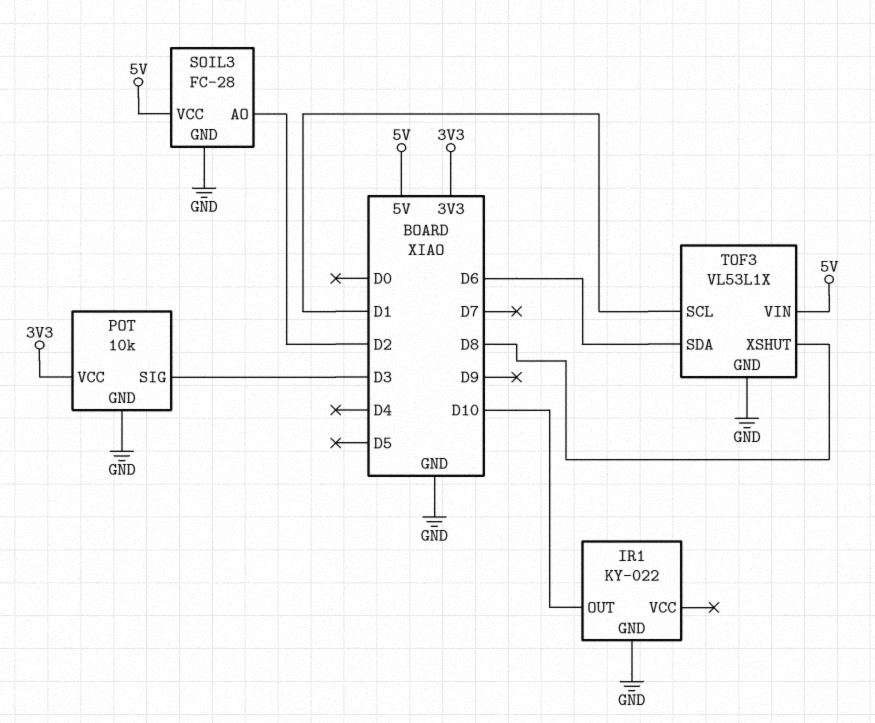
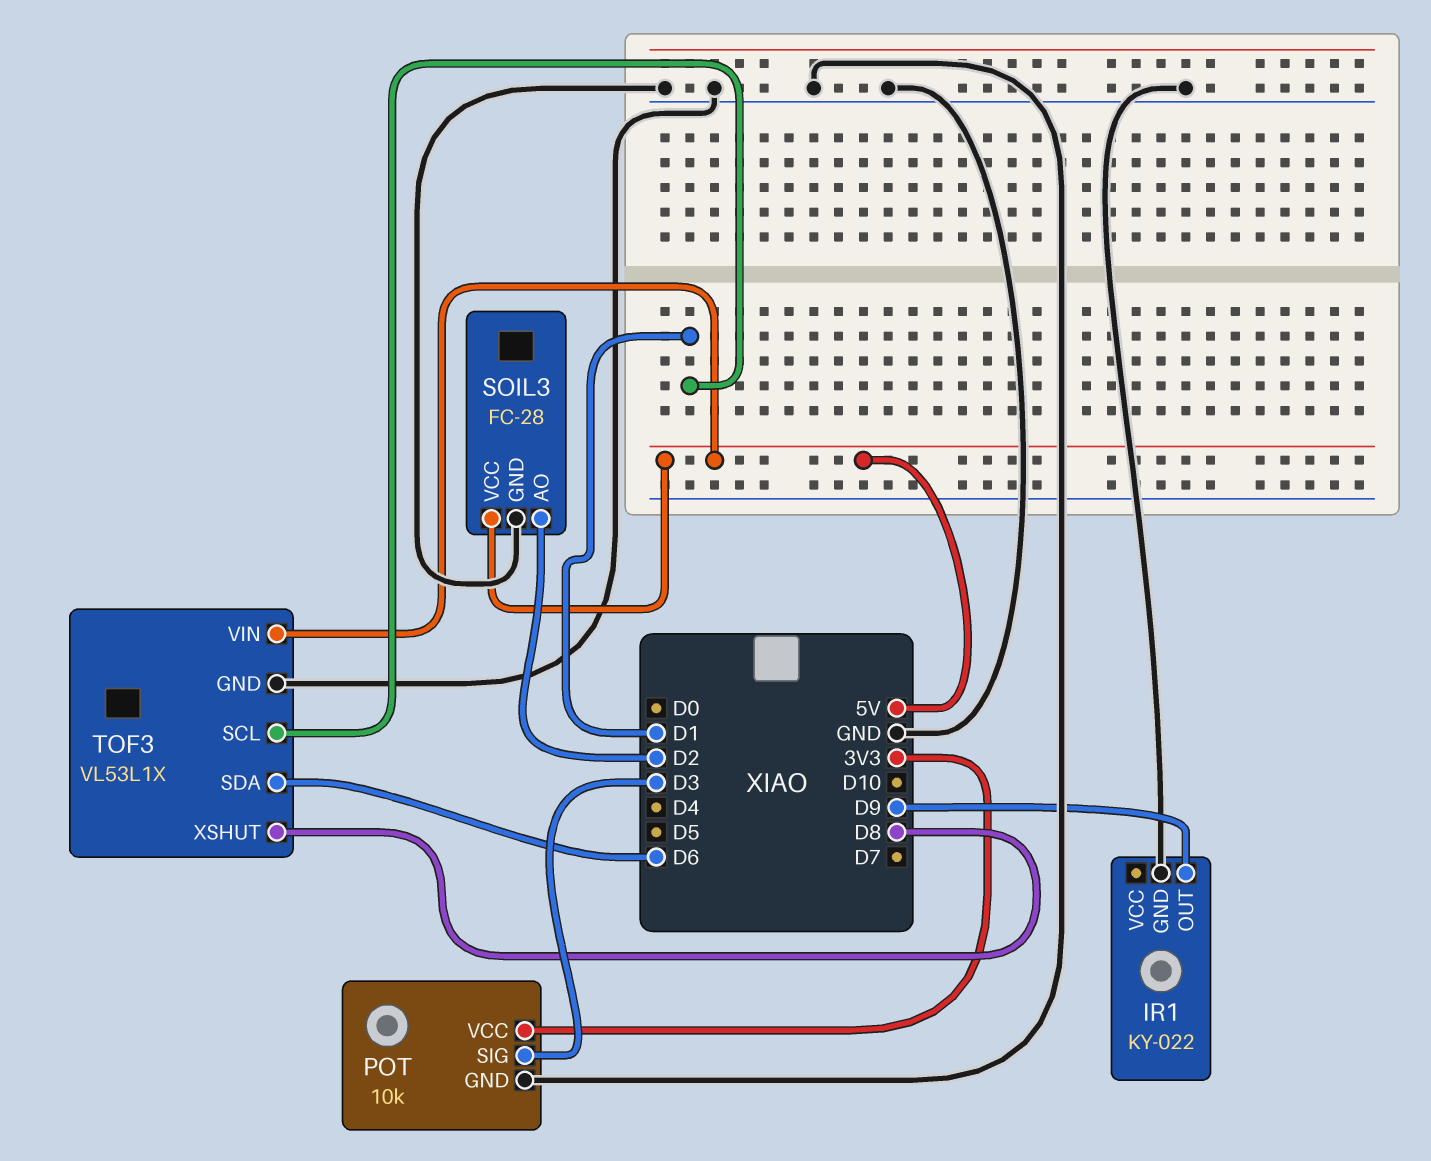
IR1 pin OUT: D10 -> D9

